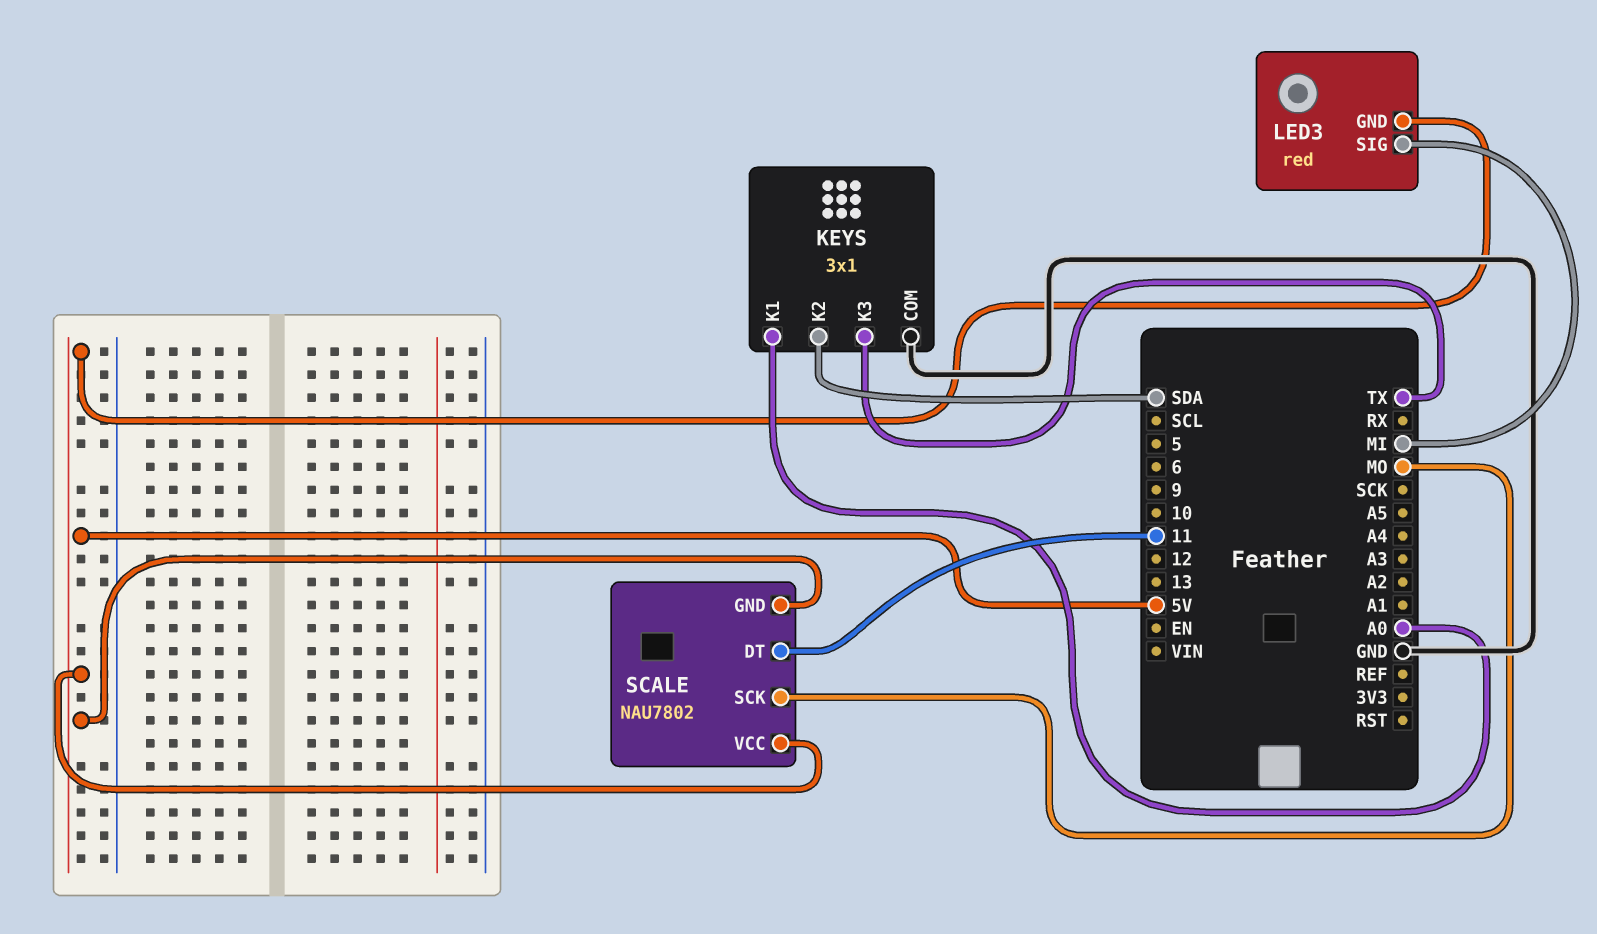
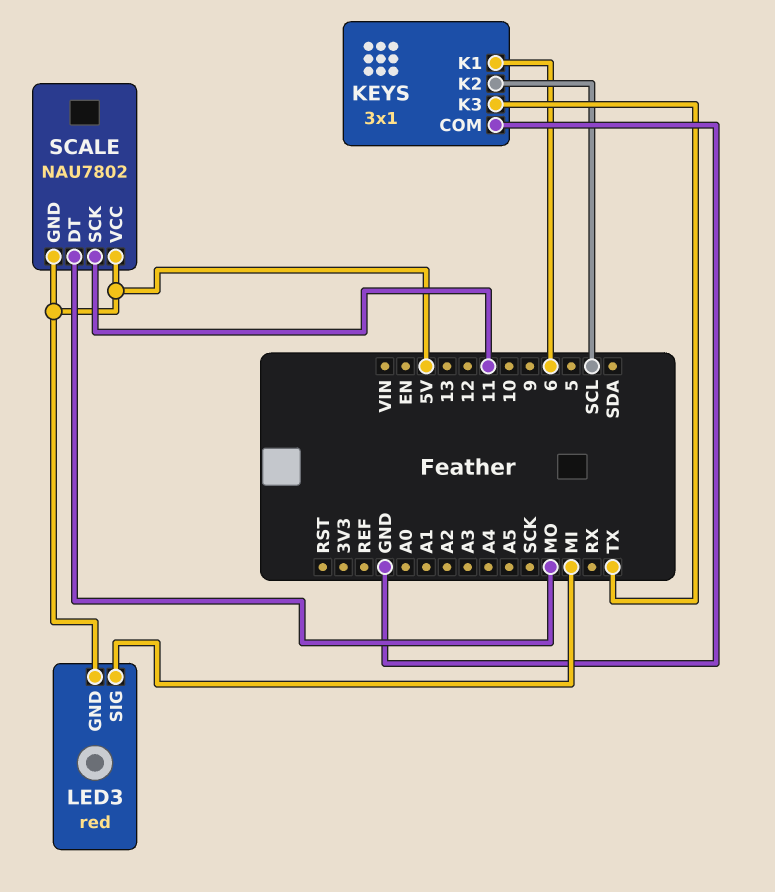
KEYS pin K1: A0 -> 6
KEYS pin K2: SDA -> SCL
SCALE pin DT: 11 -> MO
SCALE pin SCK: MO -> 11

